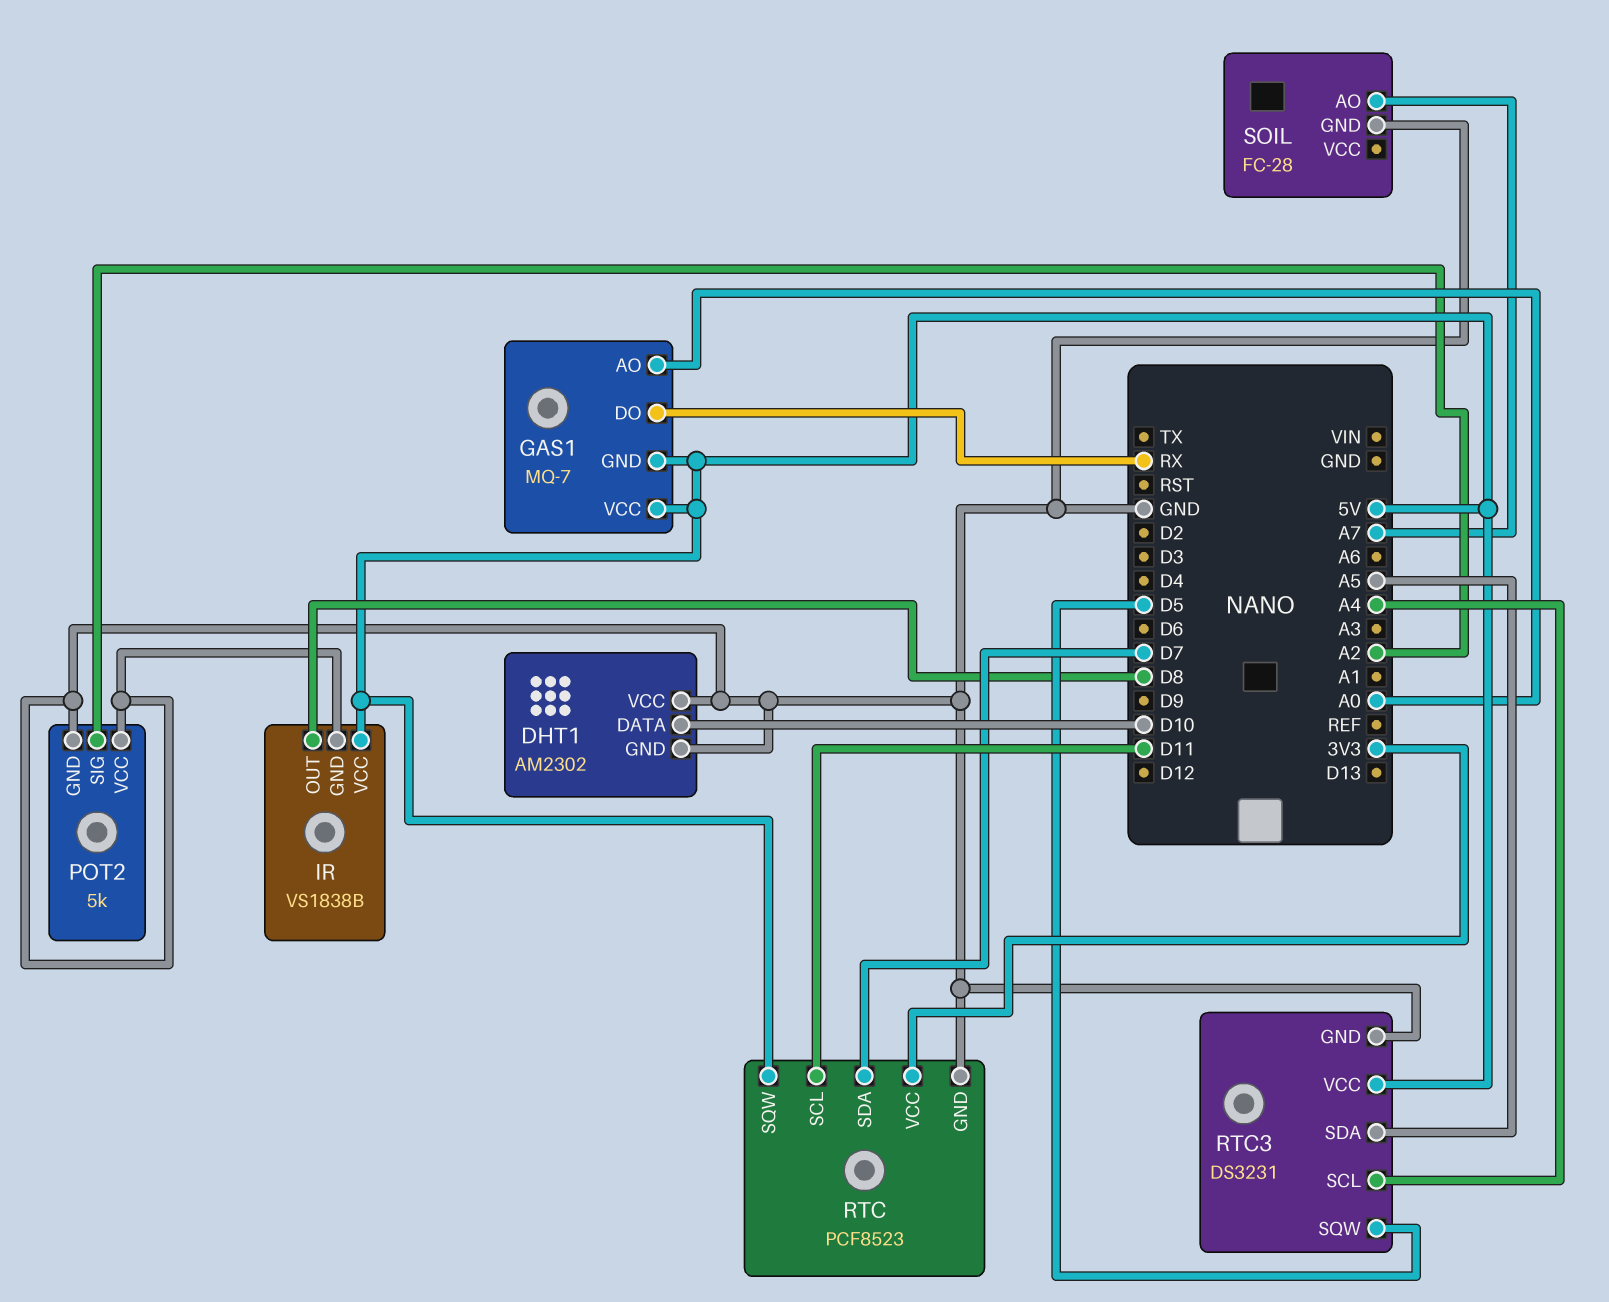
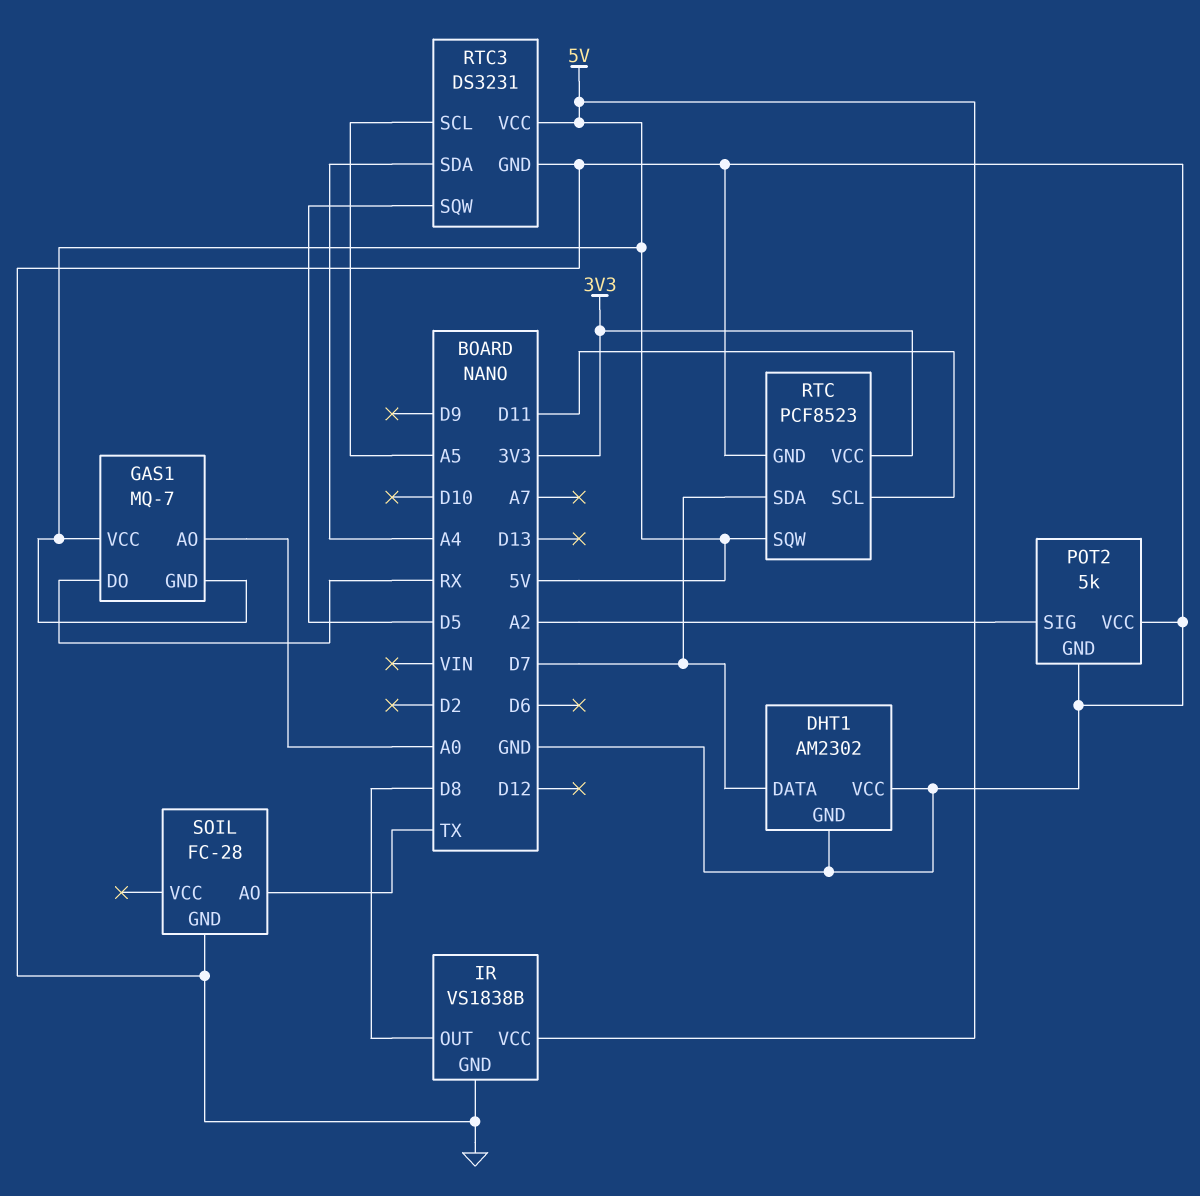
DHT1 pin DATA: D10 -> D7
RTC3 pin SCL: A4 -> A5
RTC3 pin SDA: A5 -> A4
SOIL pin AO: A7 -> TX

